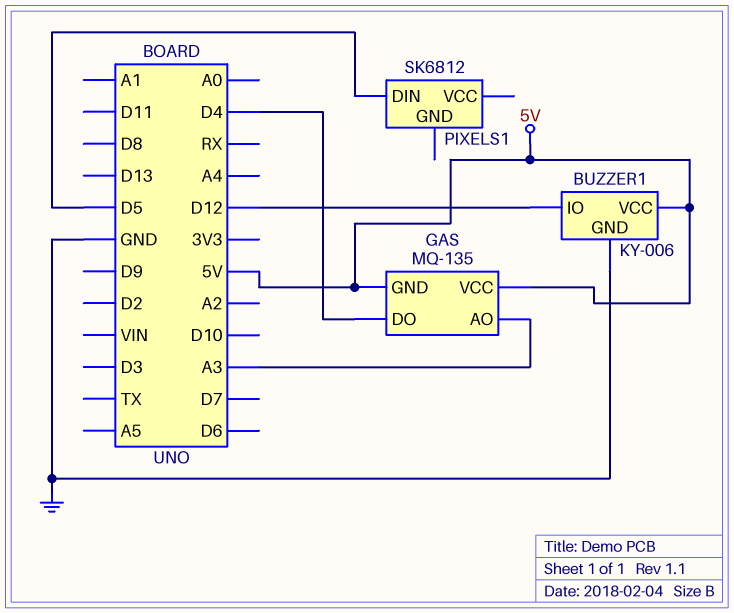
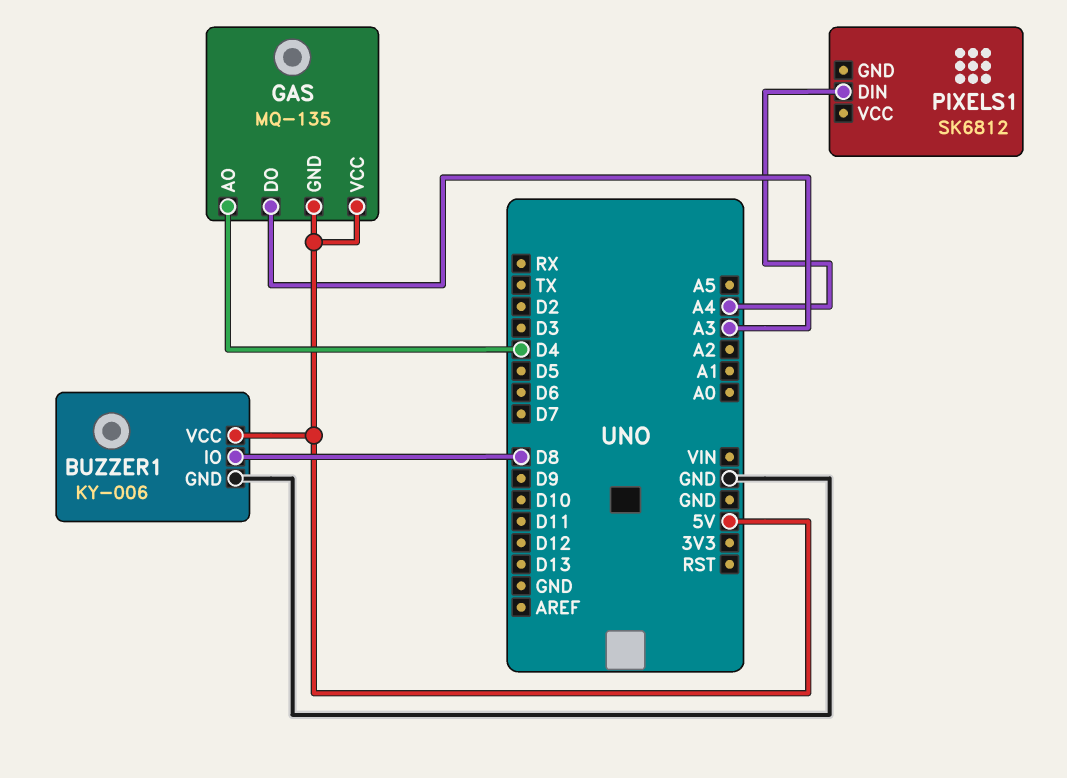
BUZZER1 pin IO: D12 -> D8
GAS pin AO: A3 -> D4
GAS pin DO: D4 -> A3
PIXELS1 pin DIN: D5 -> A4

